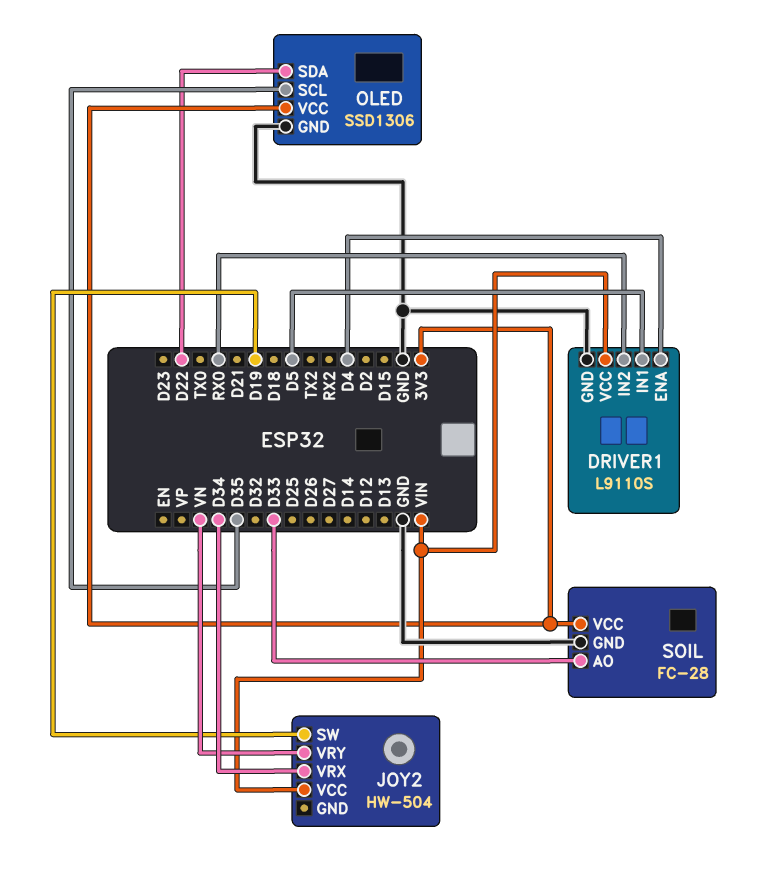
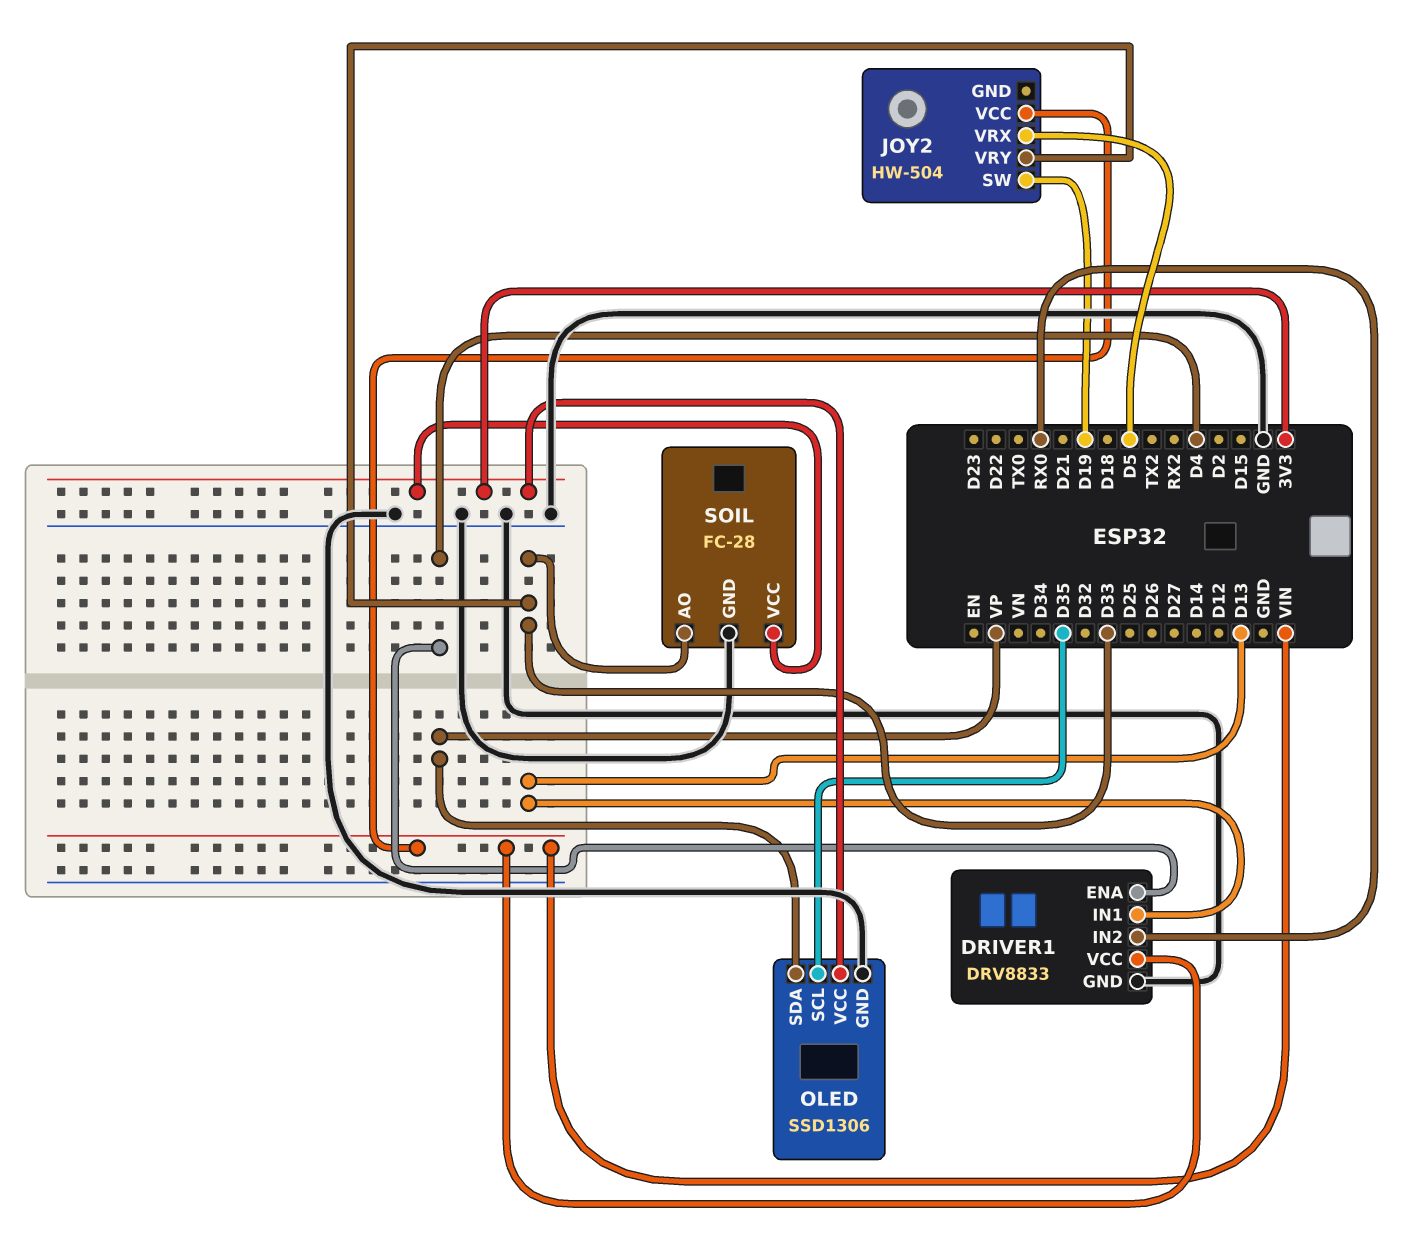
DRIVER1: L9110S -> DRV8833
DRIVER1 pin IN1: D5 -> D13
JOY2 pin VRX: D34 -> D5
JOY2 pin VRY: VN -> D33
OLED pin SDA: D22 -> VP

